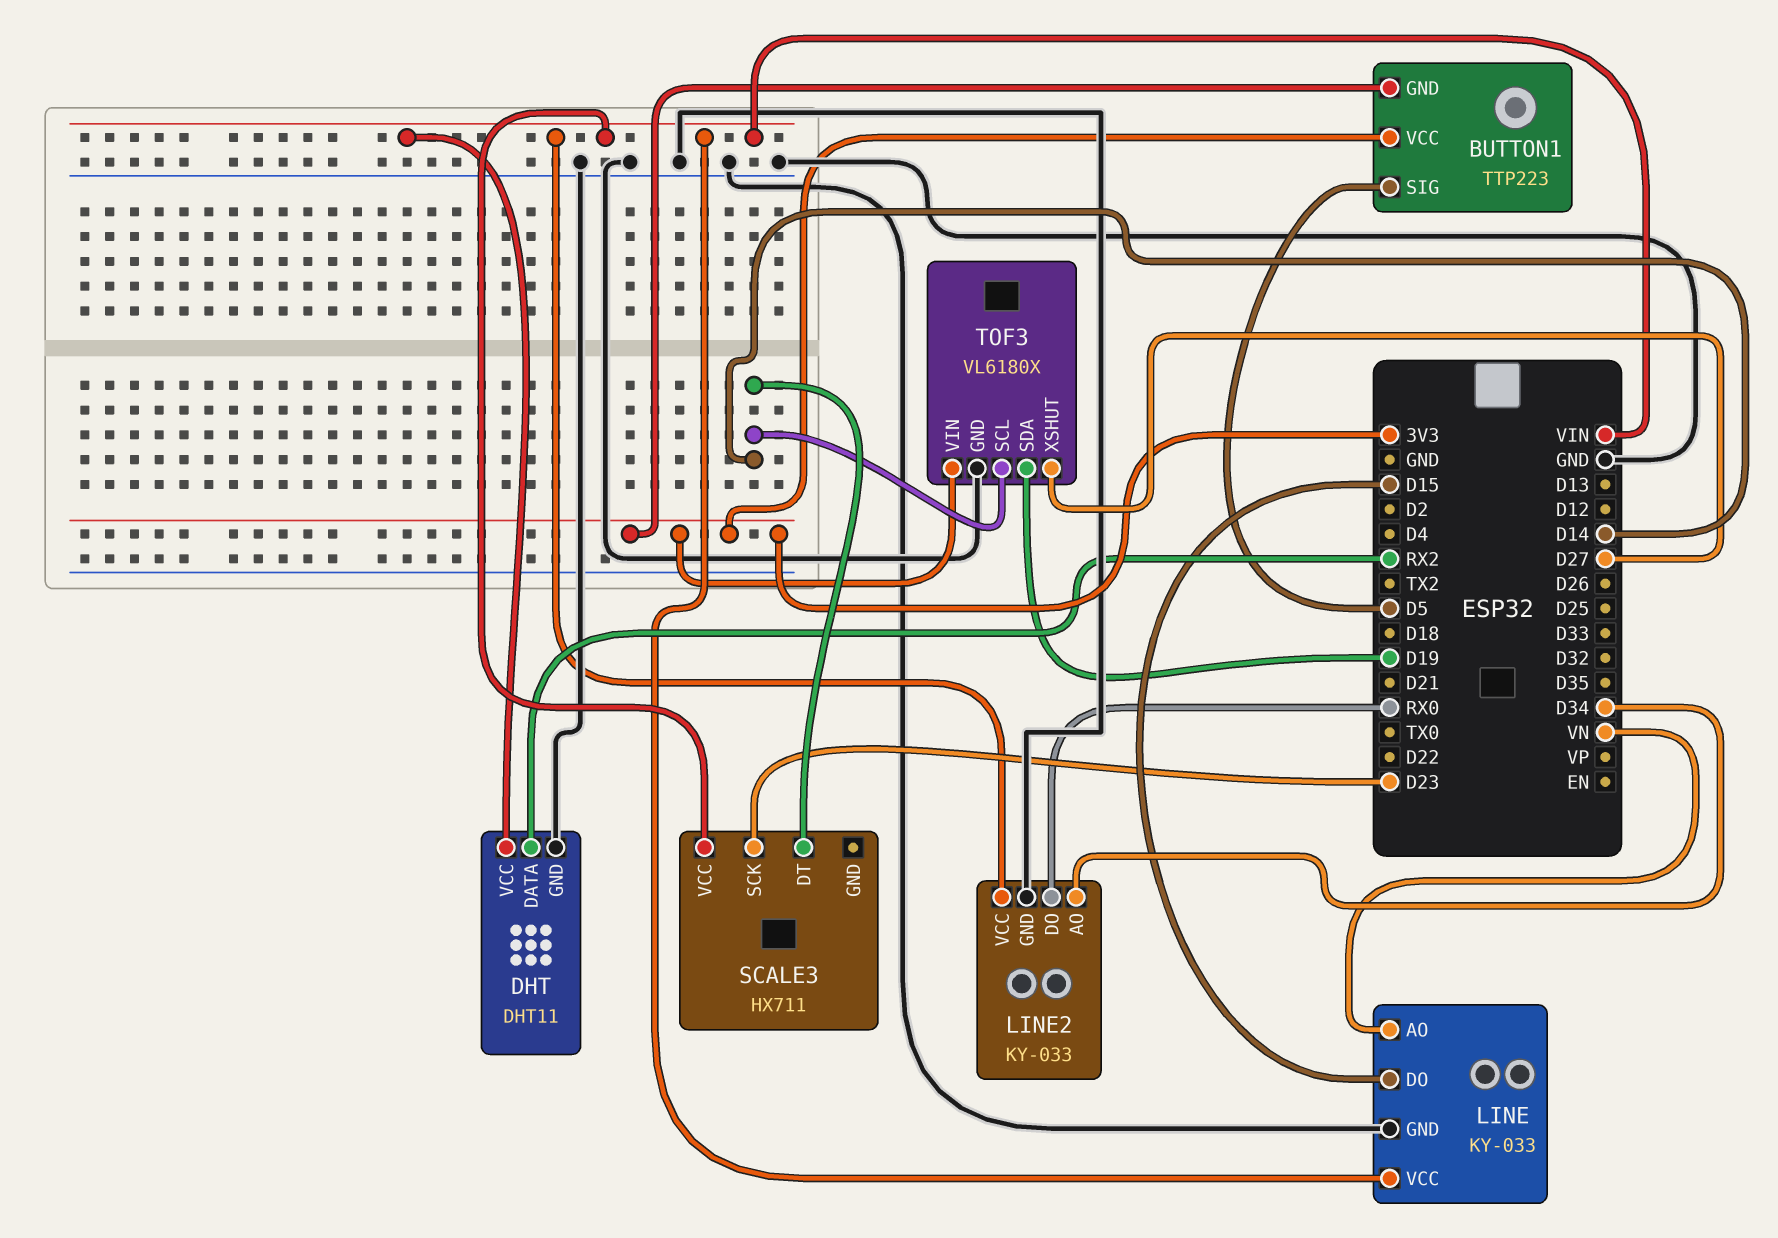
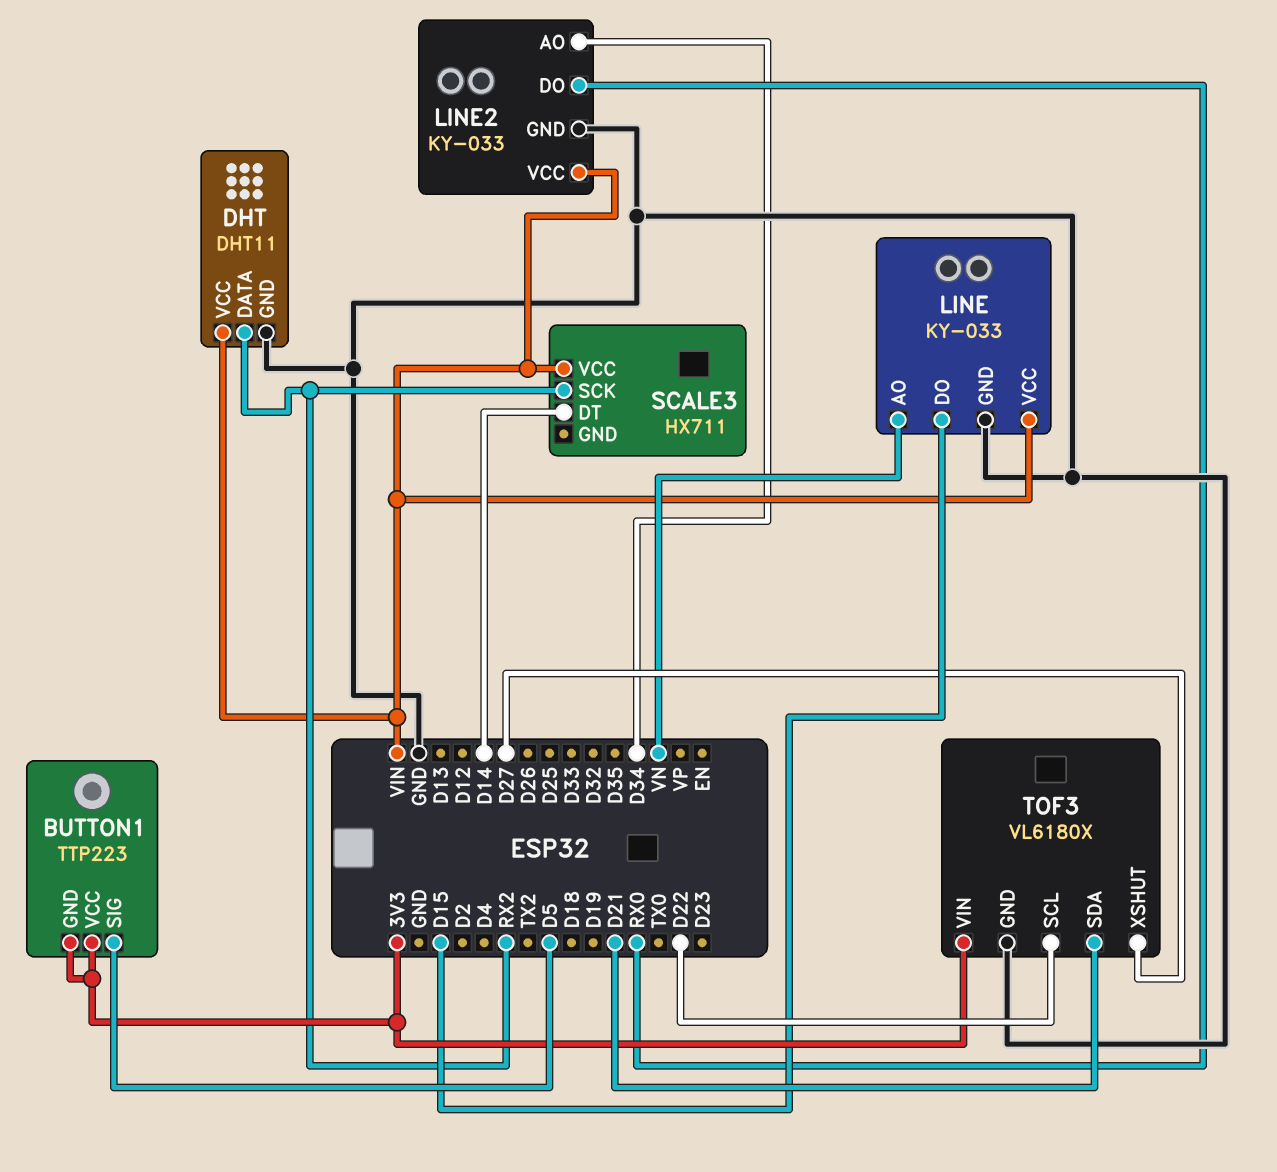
SCALE3 pin SCK: D23 -> RX2
TOF3 pin SCL: D14 -> D22
TOF3 pin SDA: D19 -> D21

